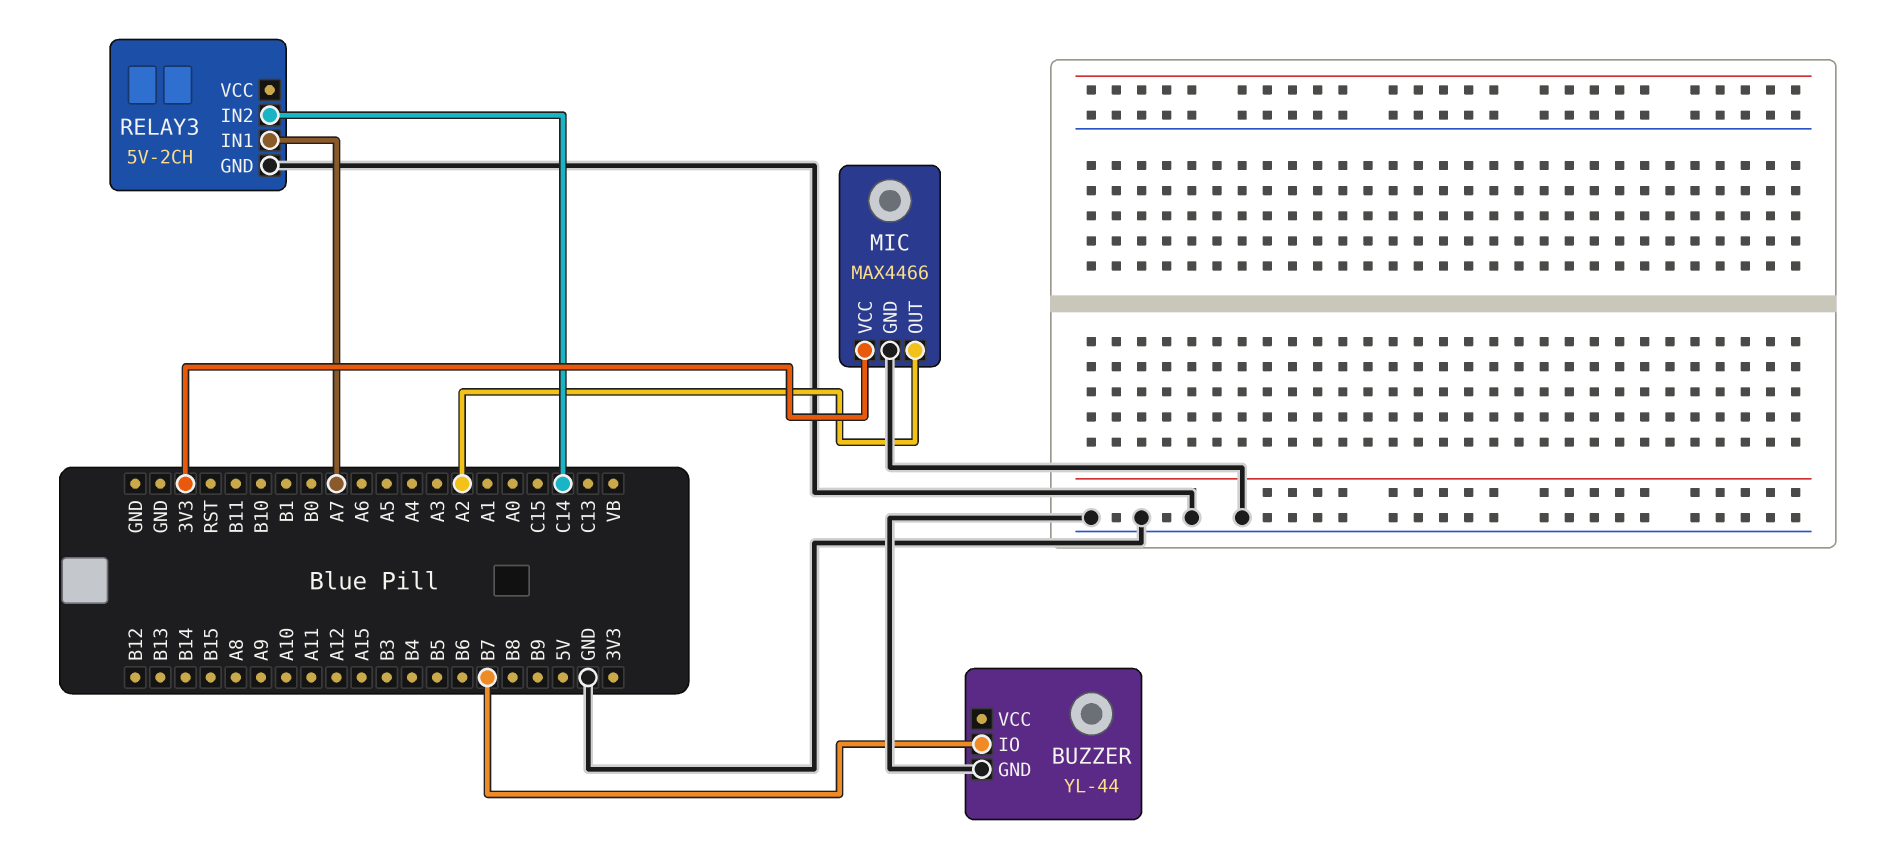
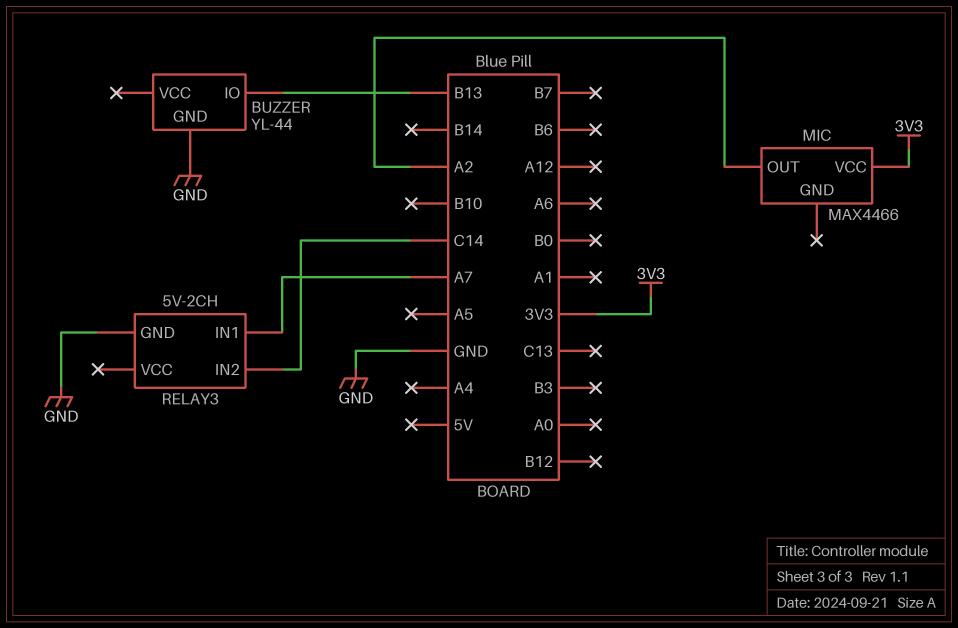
BUZZER pin IO: B7 -> B13
MIC pin GND: GND -> none

